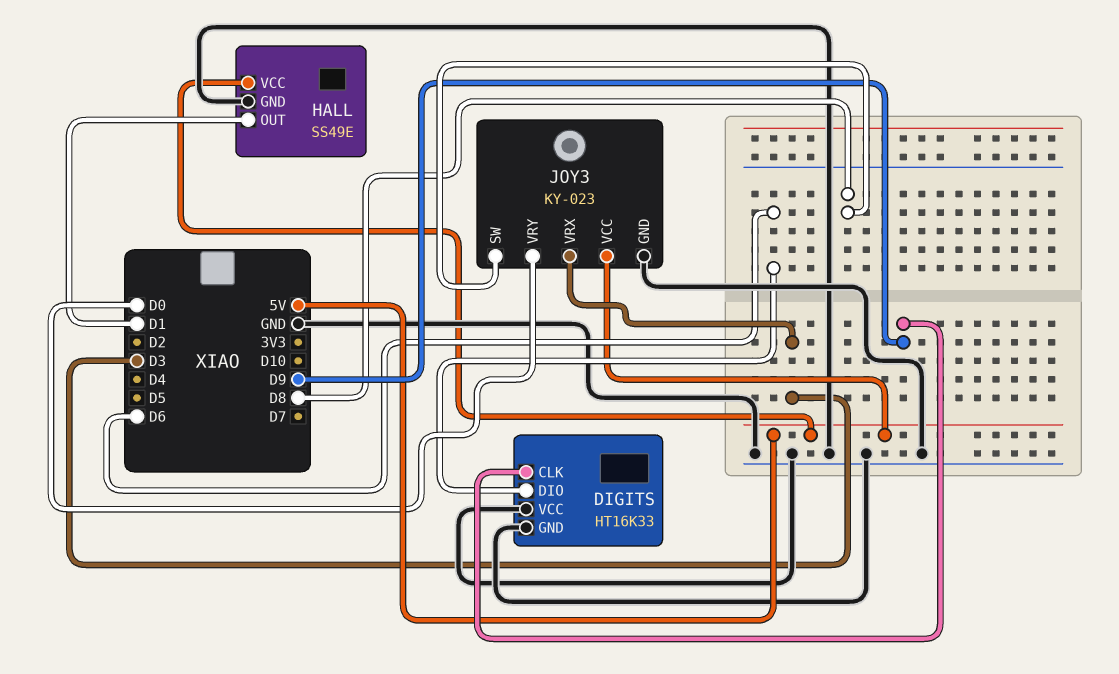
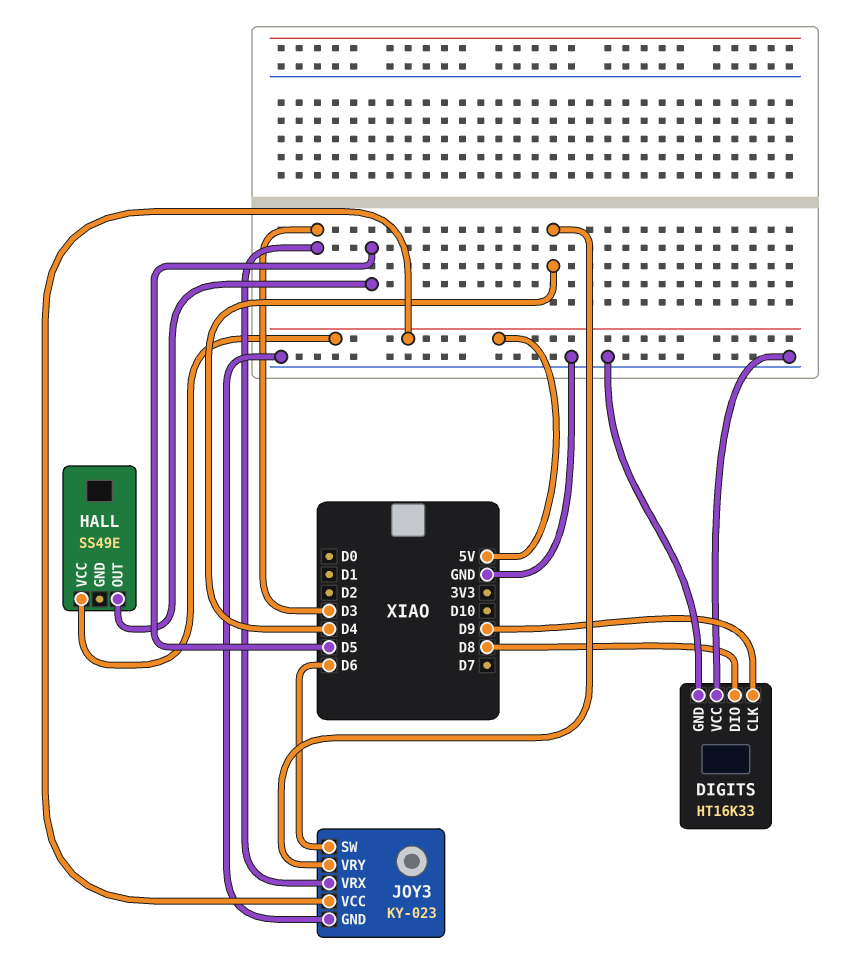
DIGITS pin DIO: D6 -> D8
HALL pin GND: GND -> none
HALL pin OUT: D1 -> D5
JOY3 pin SW: D8 -> D6
JOY3 pin VRY: D0 -> D4

